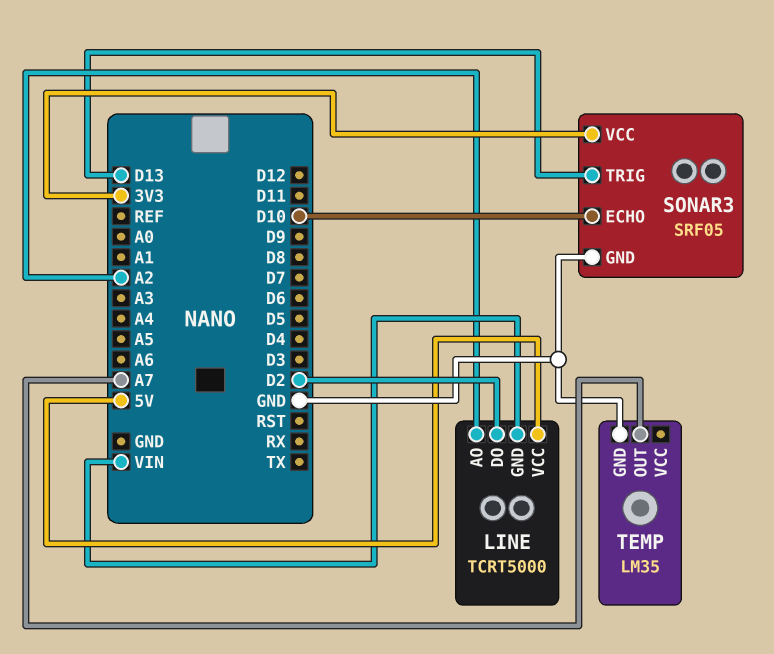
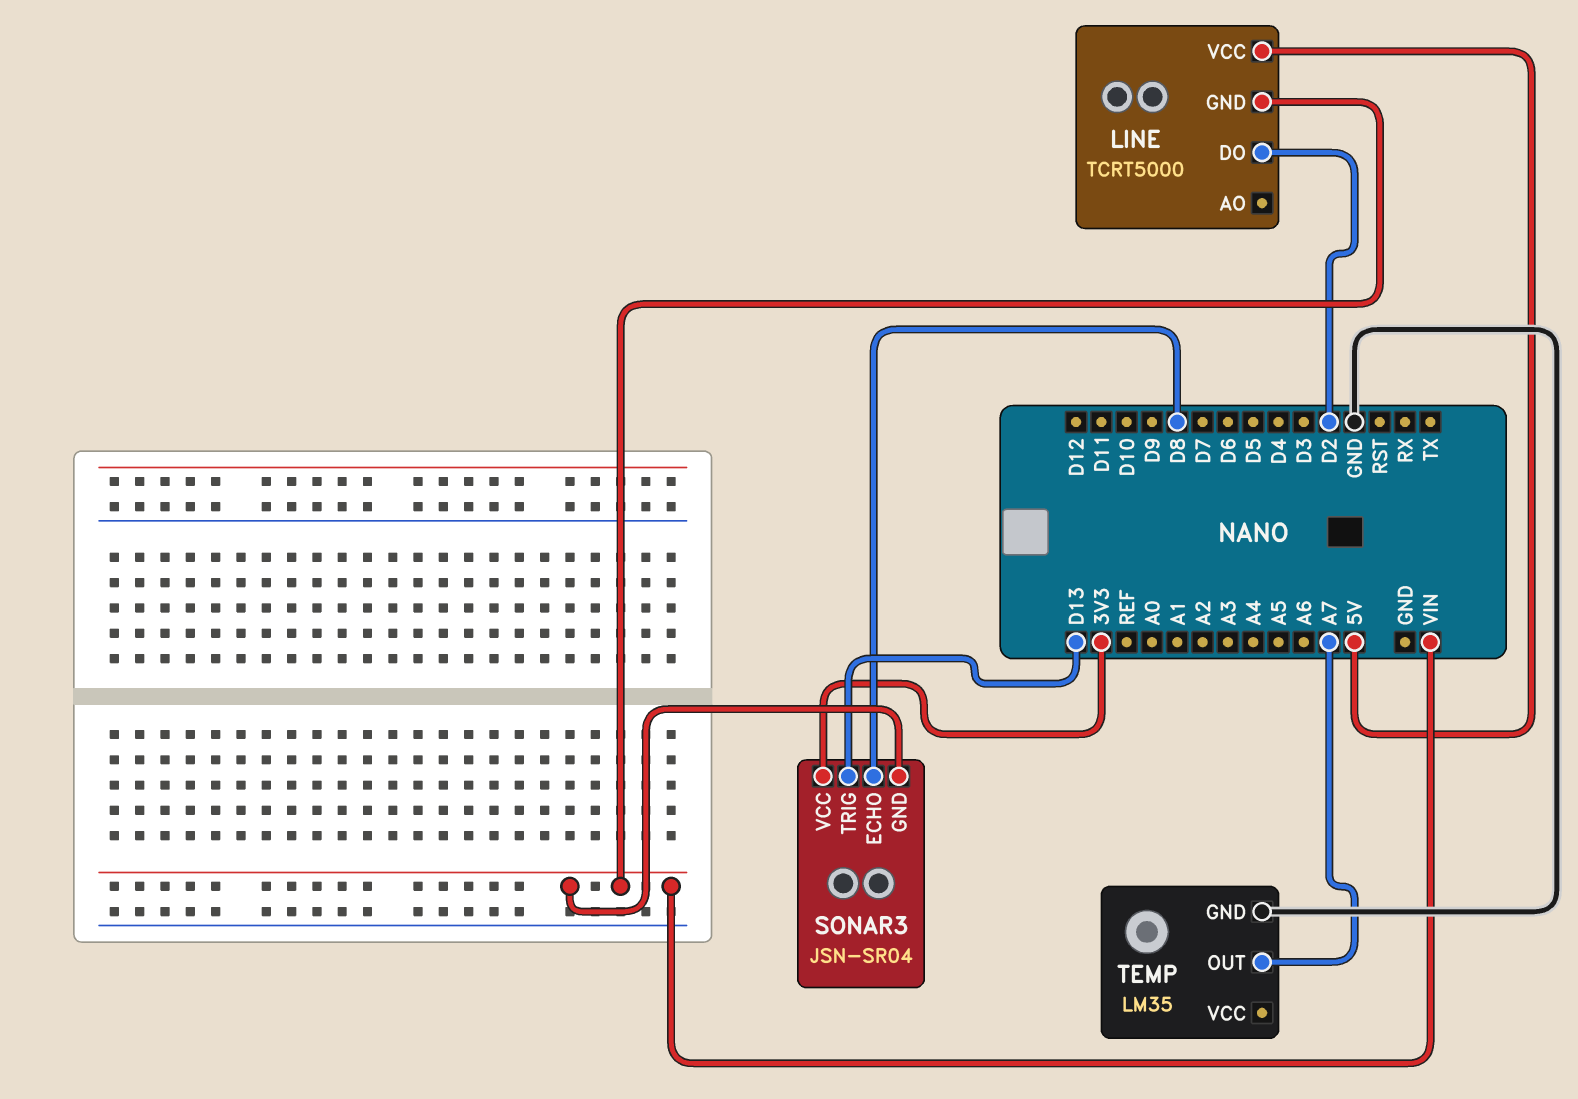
LINE pin AO: A2 -> none
SONAR3: SRF05 -> JSN-SR04
SONAR3 pin ECHO: D10 -> D8
SONAR3 pin GND: GND -> VIN

